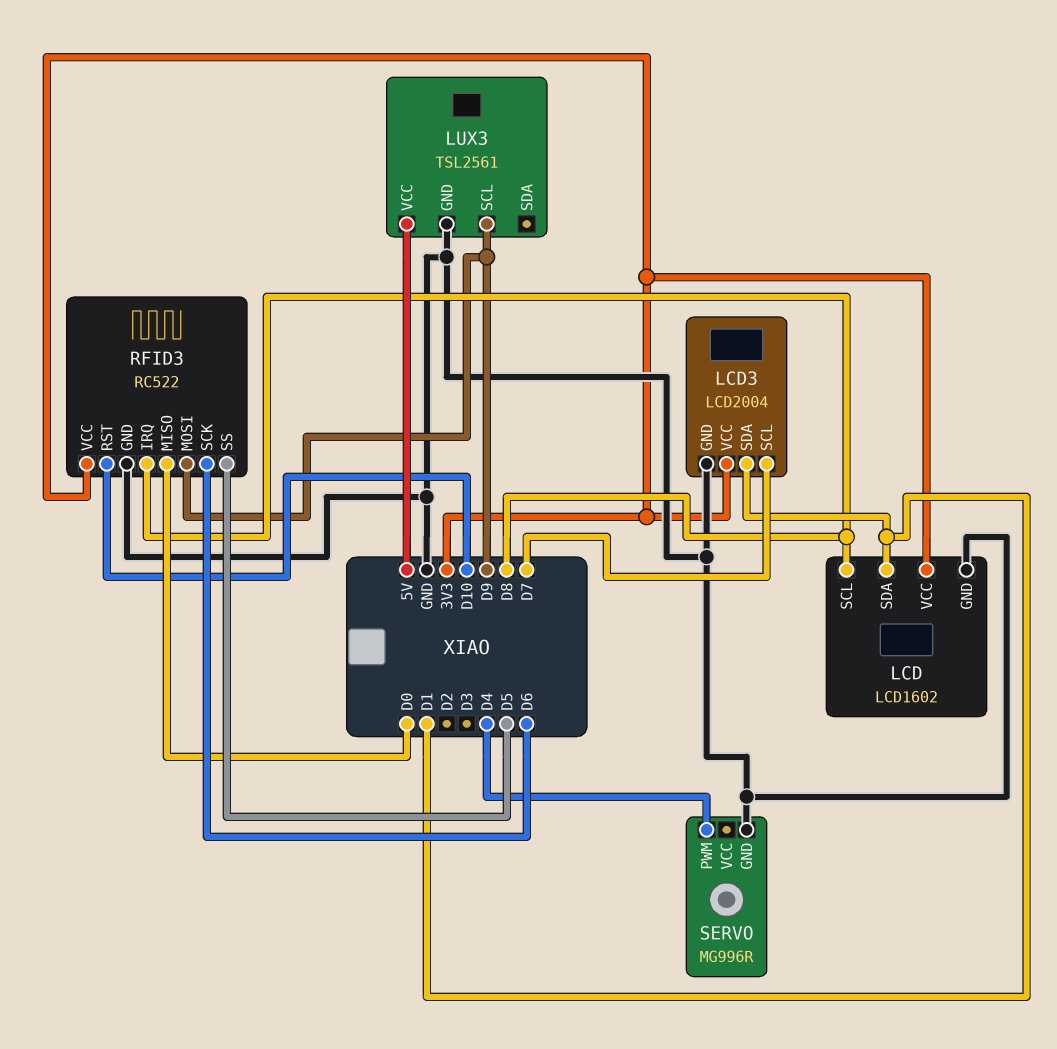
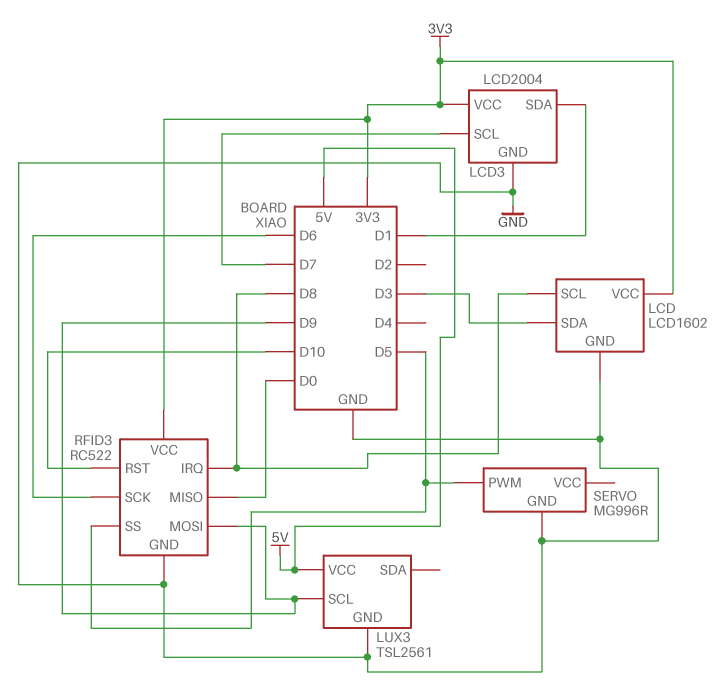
LCD pin SDA: D1 -> D3
SERVO pin PWM: D4 -> D5

